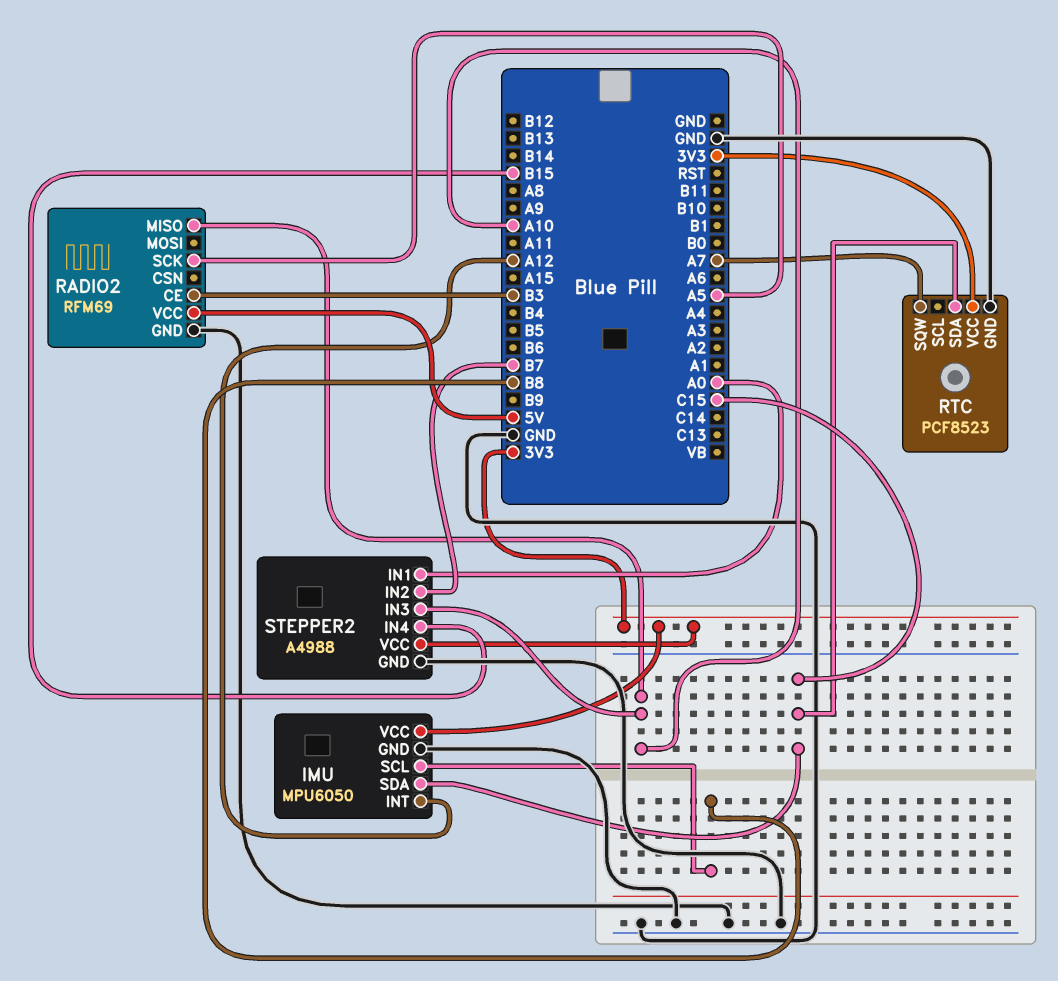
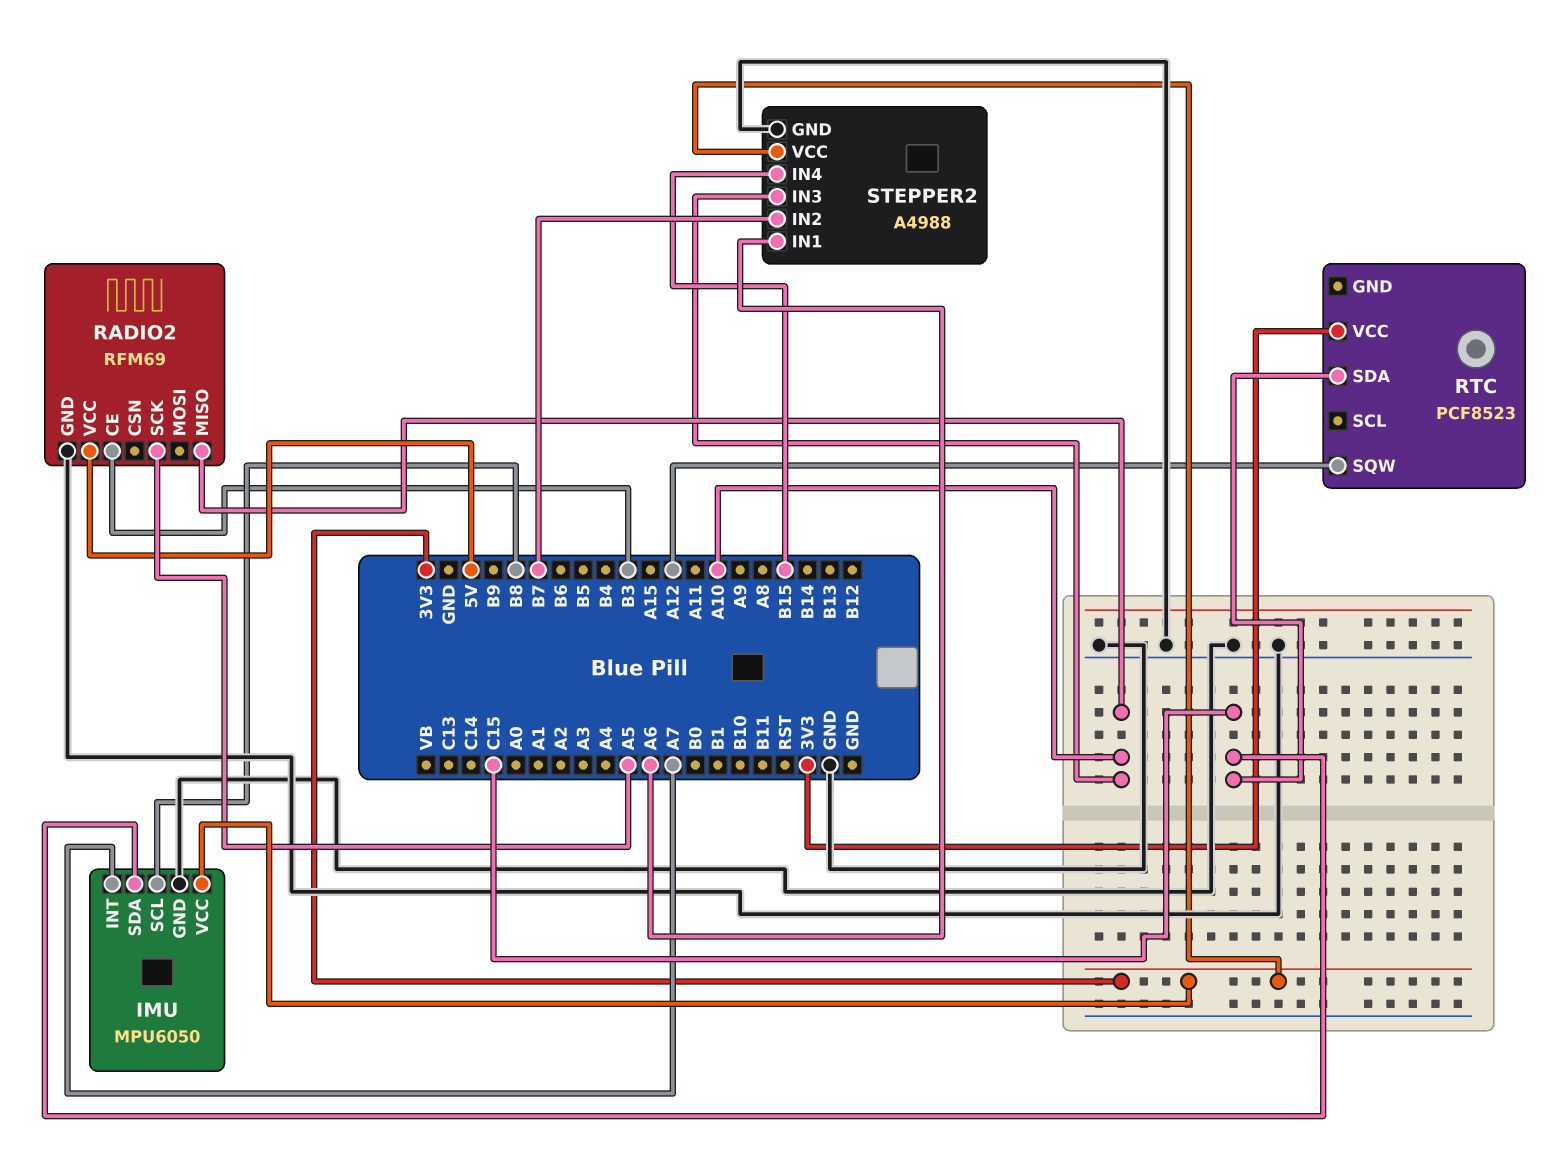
IMU pin INT: A12 -> A7
RTC pin GND: GND -> none
RTC pin SQW: A7 -> A12
STEPPER2 pin IN1: A0 -> A6

